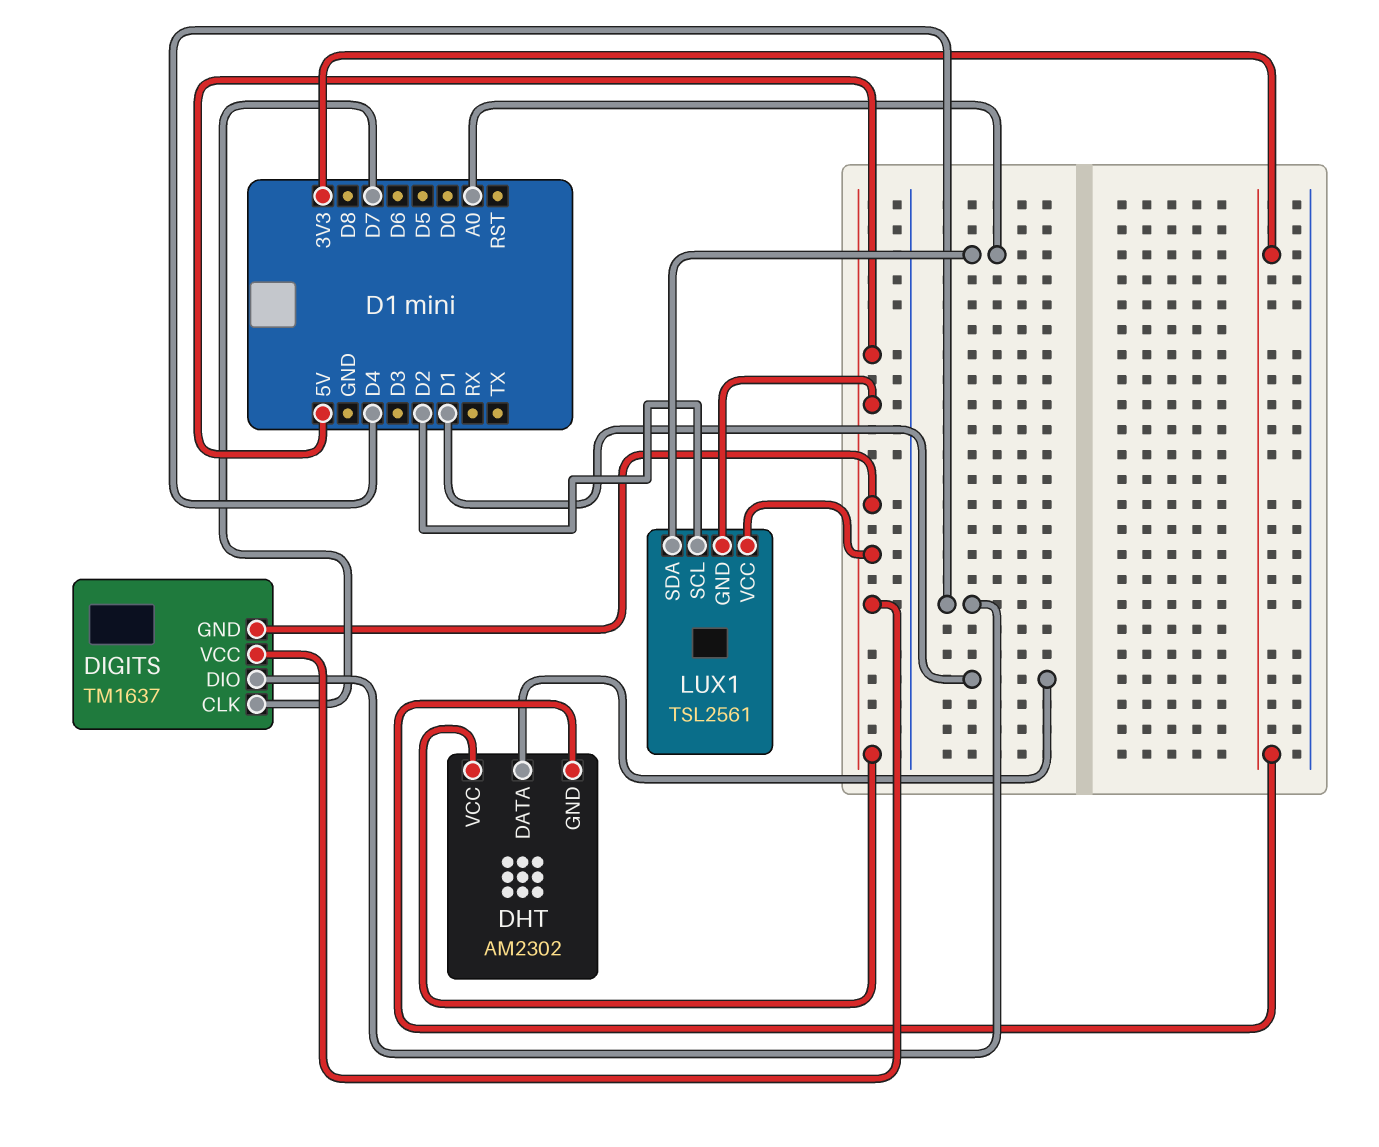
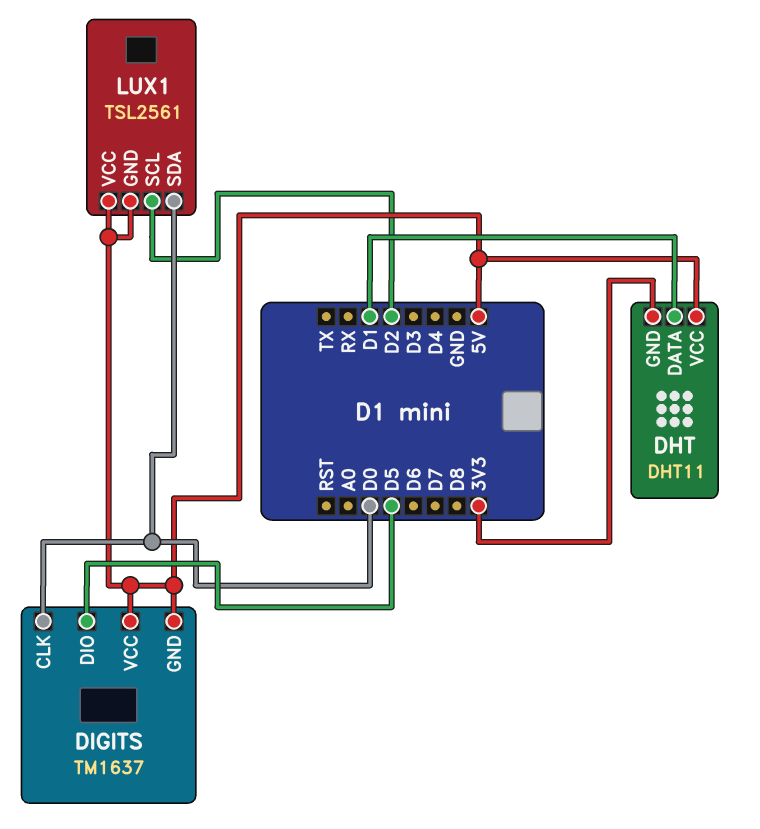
DHT: AM2302 -> DHT11
DIGITS pin CLK: D7 -> D0
DIGITS pin DIO: D4 -> D5
LUX1 pin SDA: A0 -> D0

